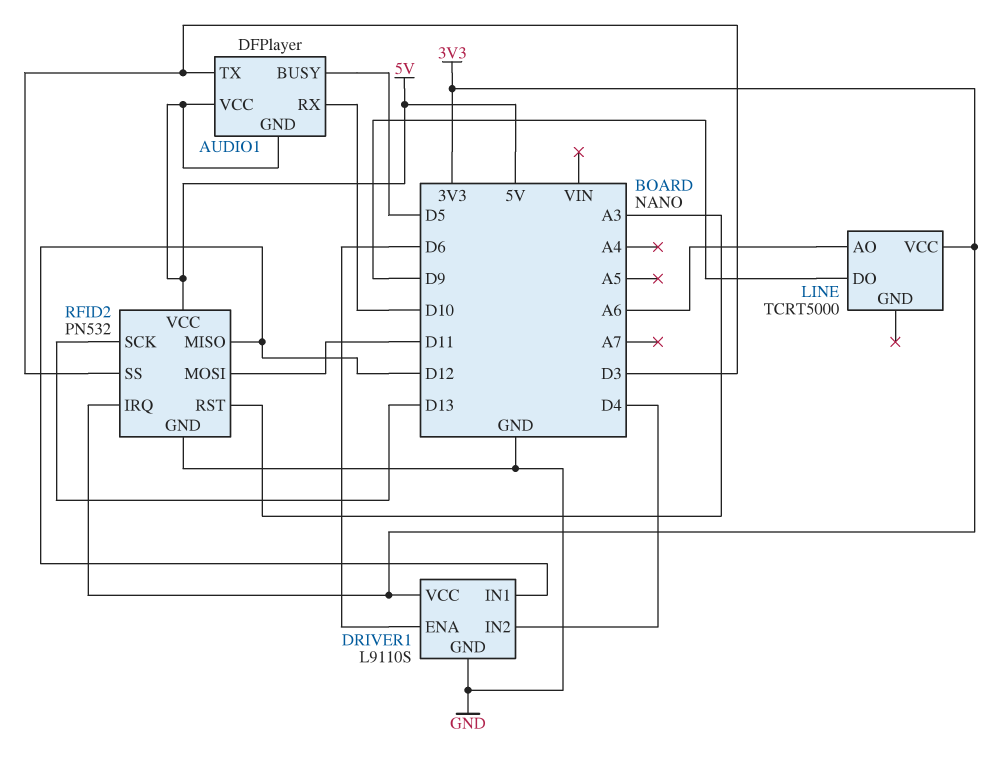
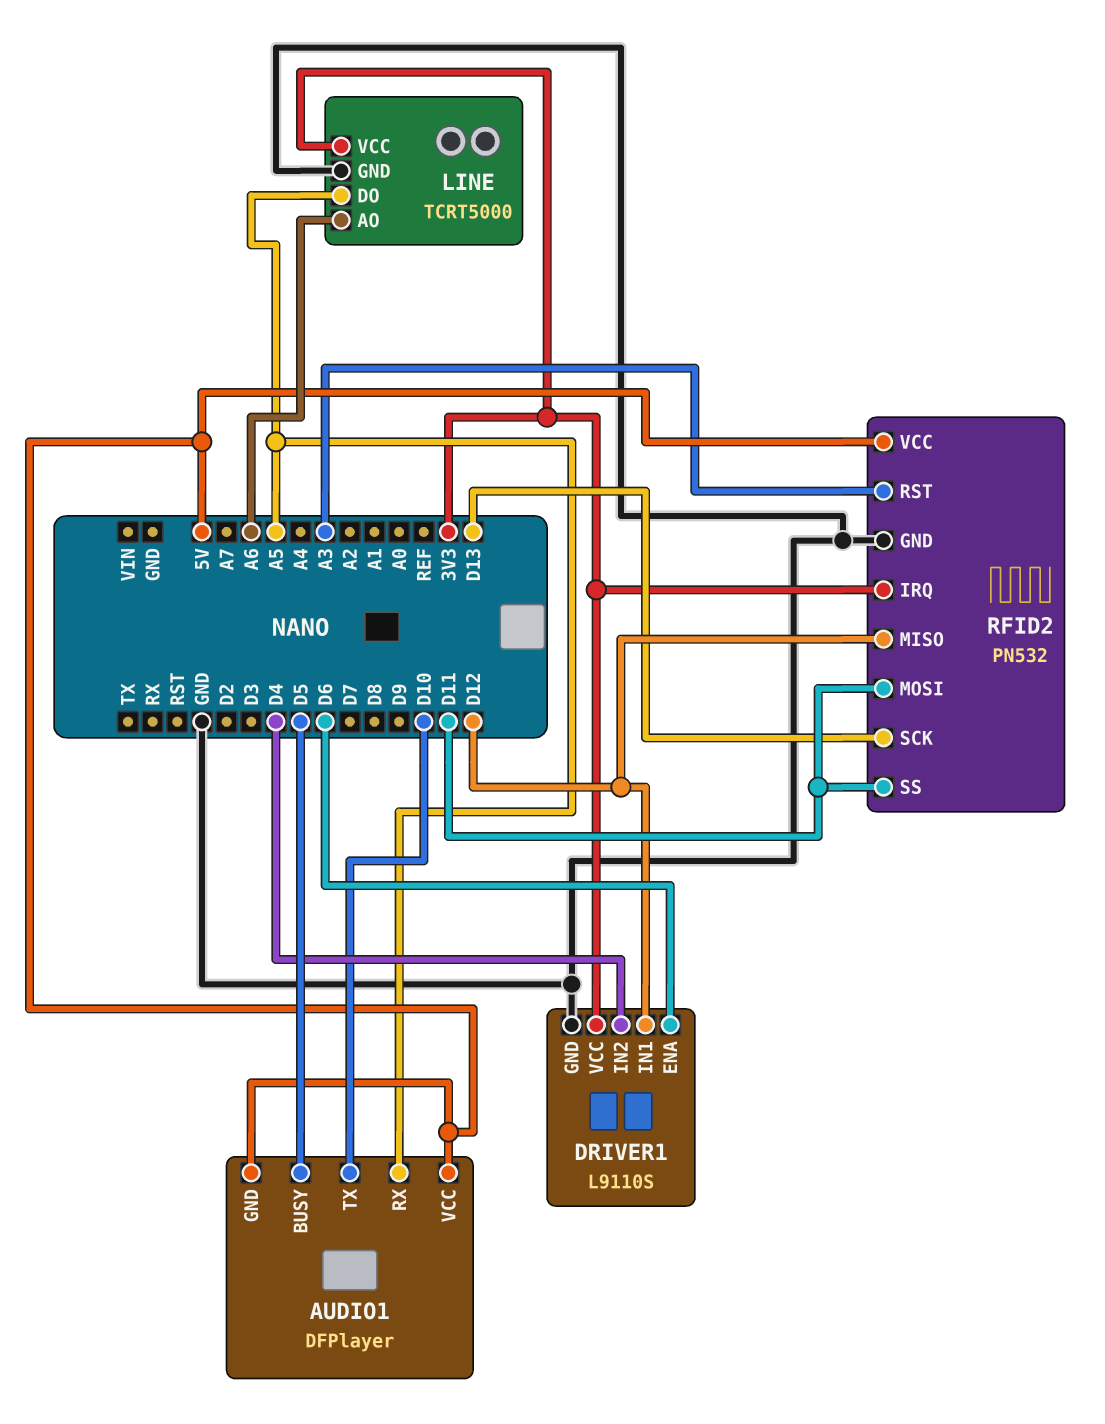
AUDIO1 pin RX: D10 -> A5
AUDIO1 pin TX: D3 -> D10
LINE pin DO: D9 -> A5
LINE pin GND: none -> GND
RFID2 pin SS: D3 -> D11

